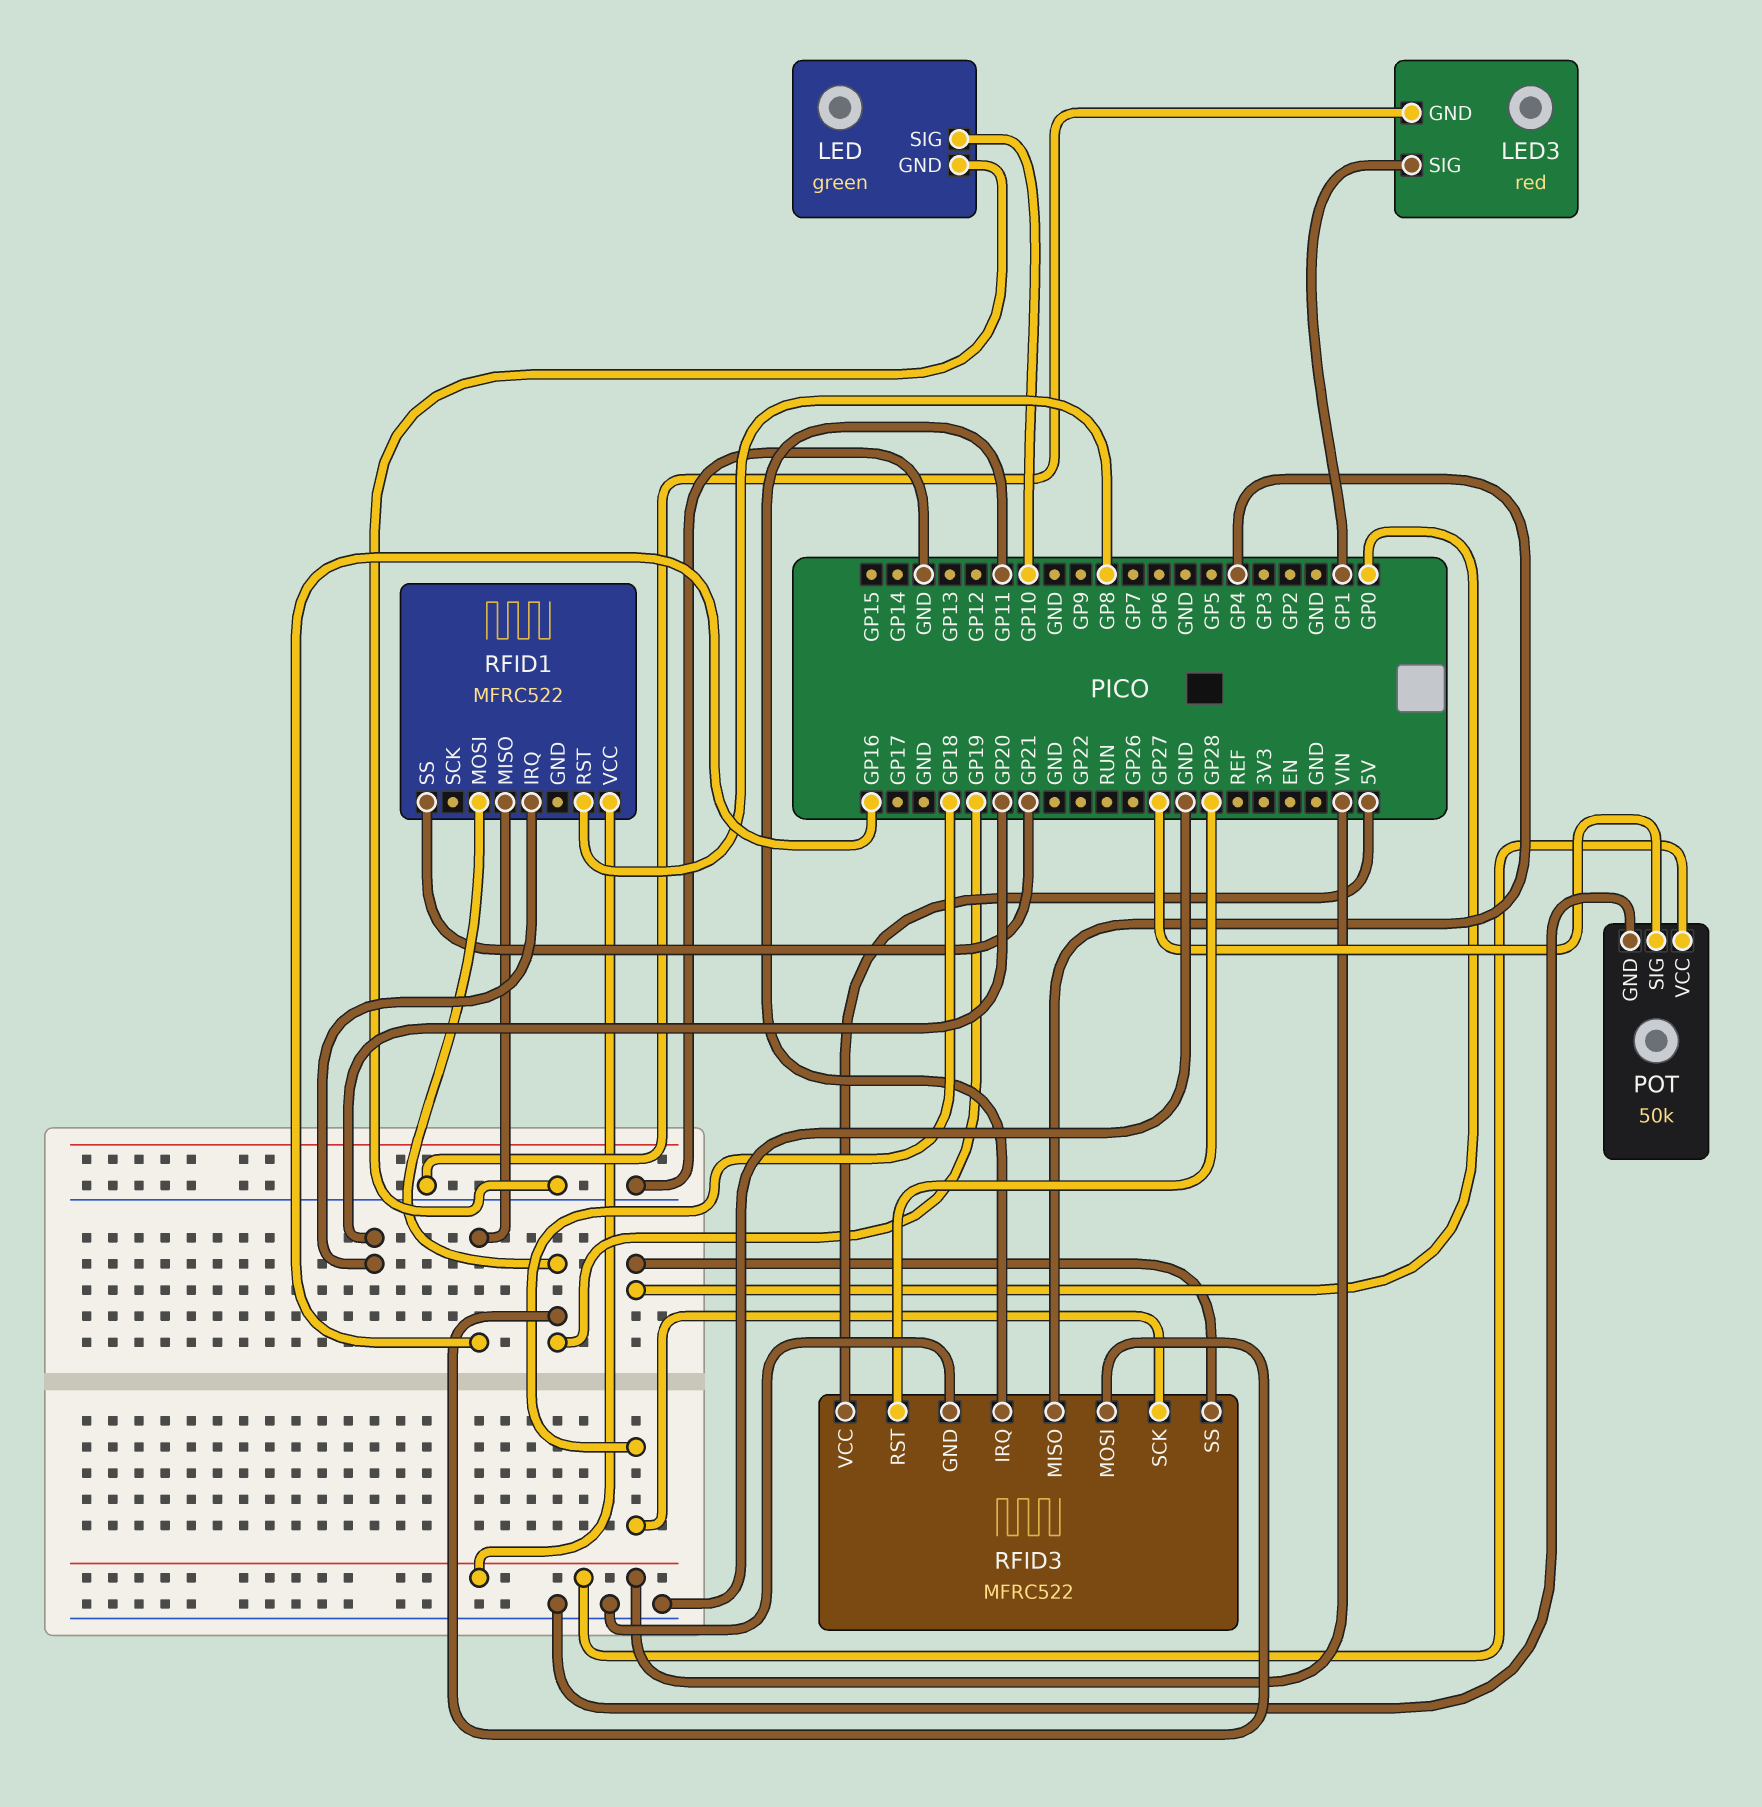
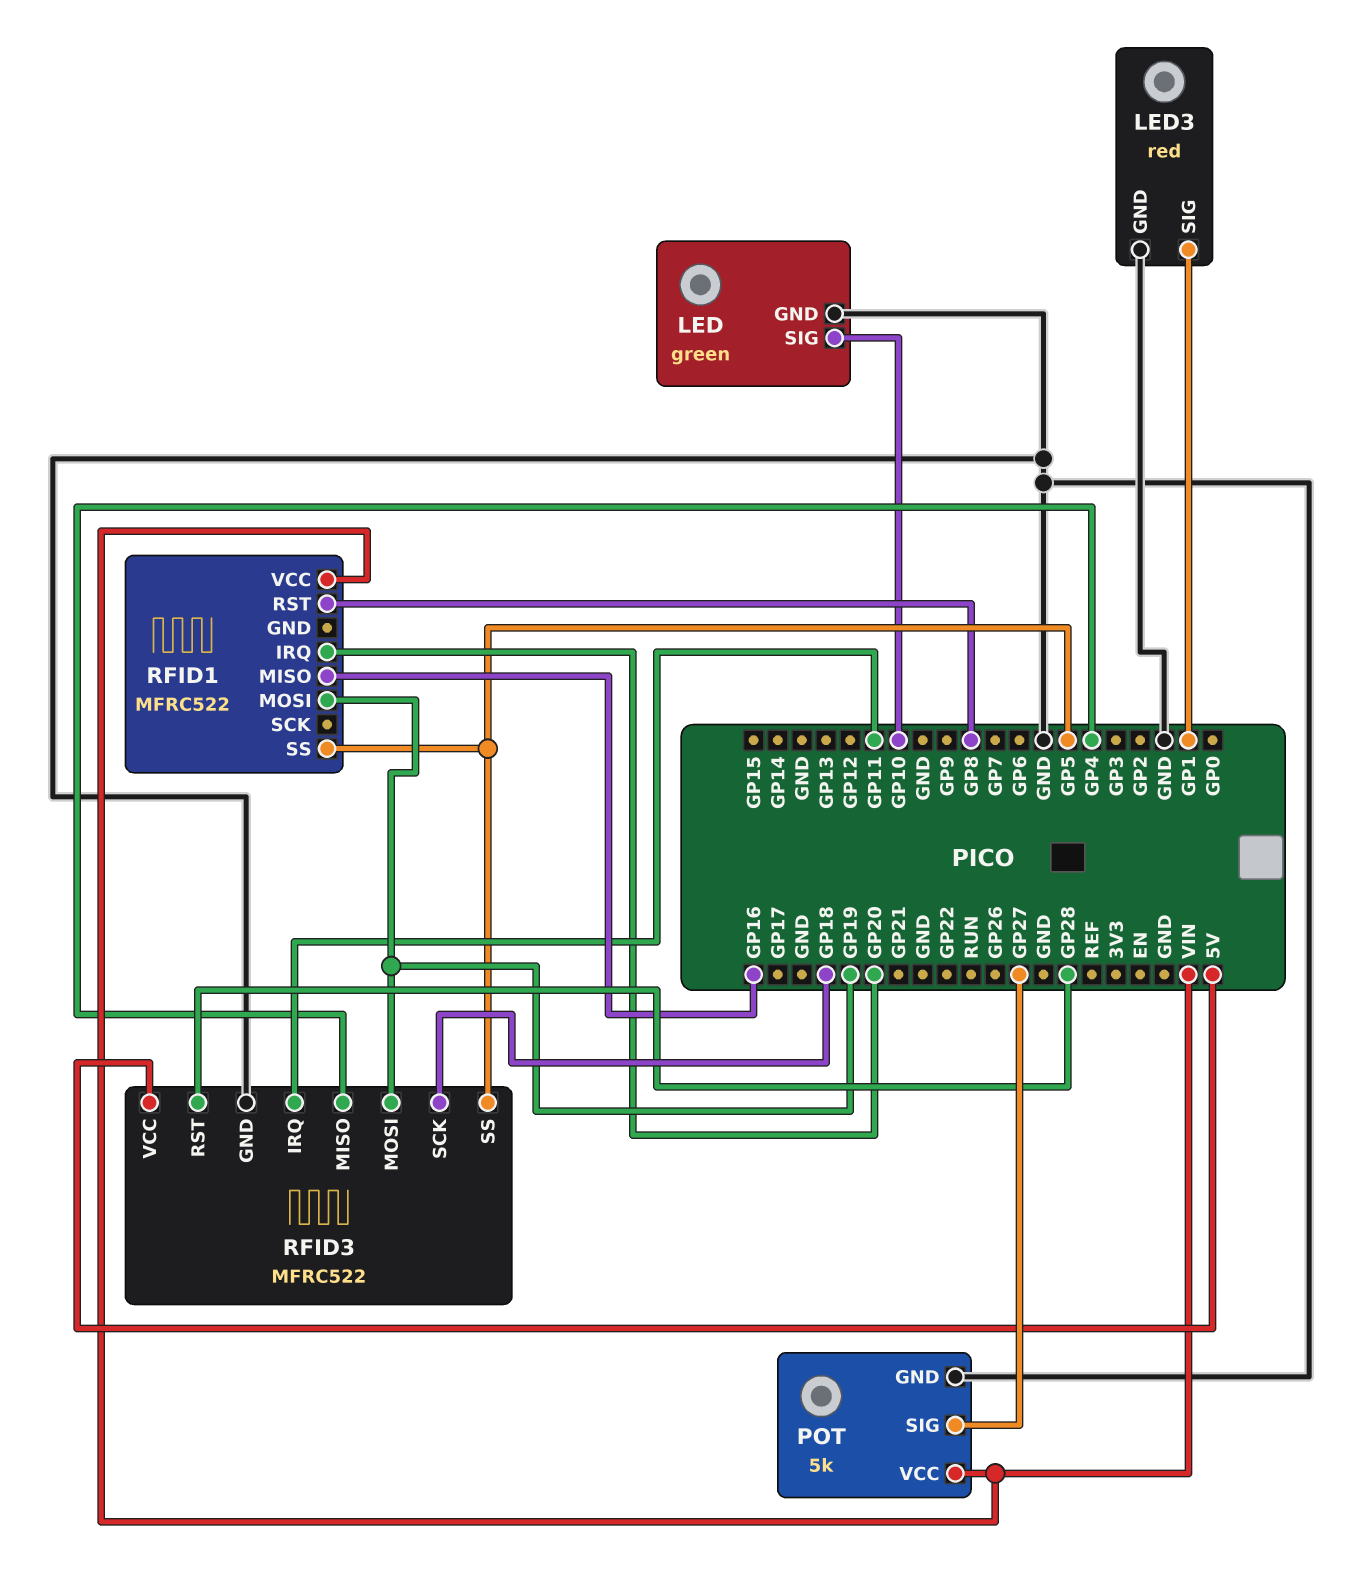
POT: 50k -> 5k
RFID1 pin SS: GP21 -> GP5
RFID3 pin SS: GP0 -> GP5

